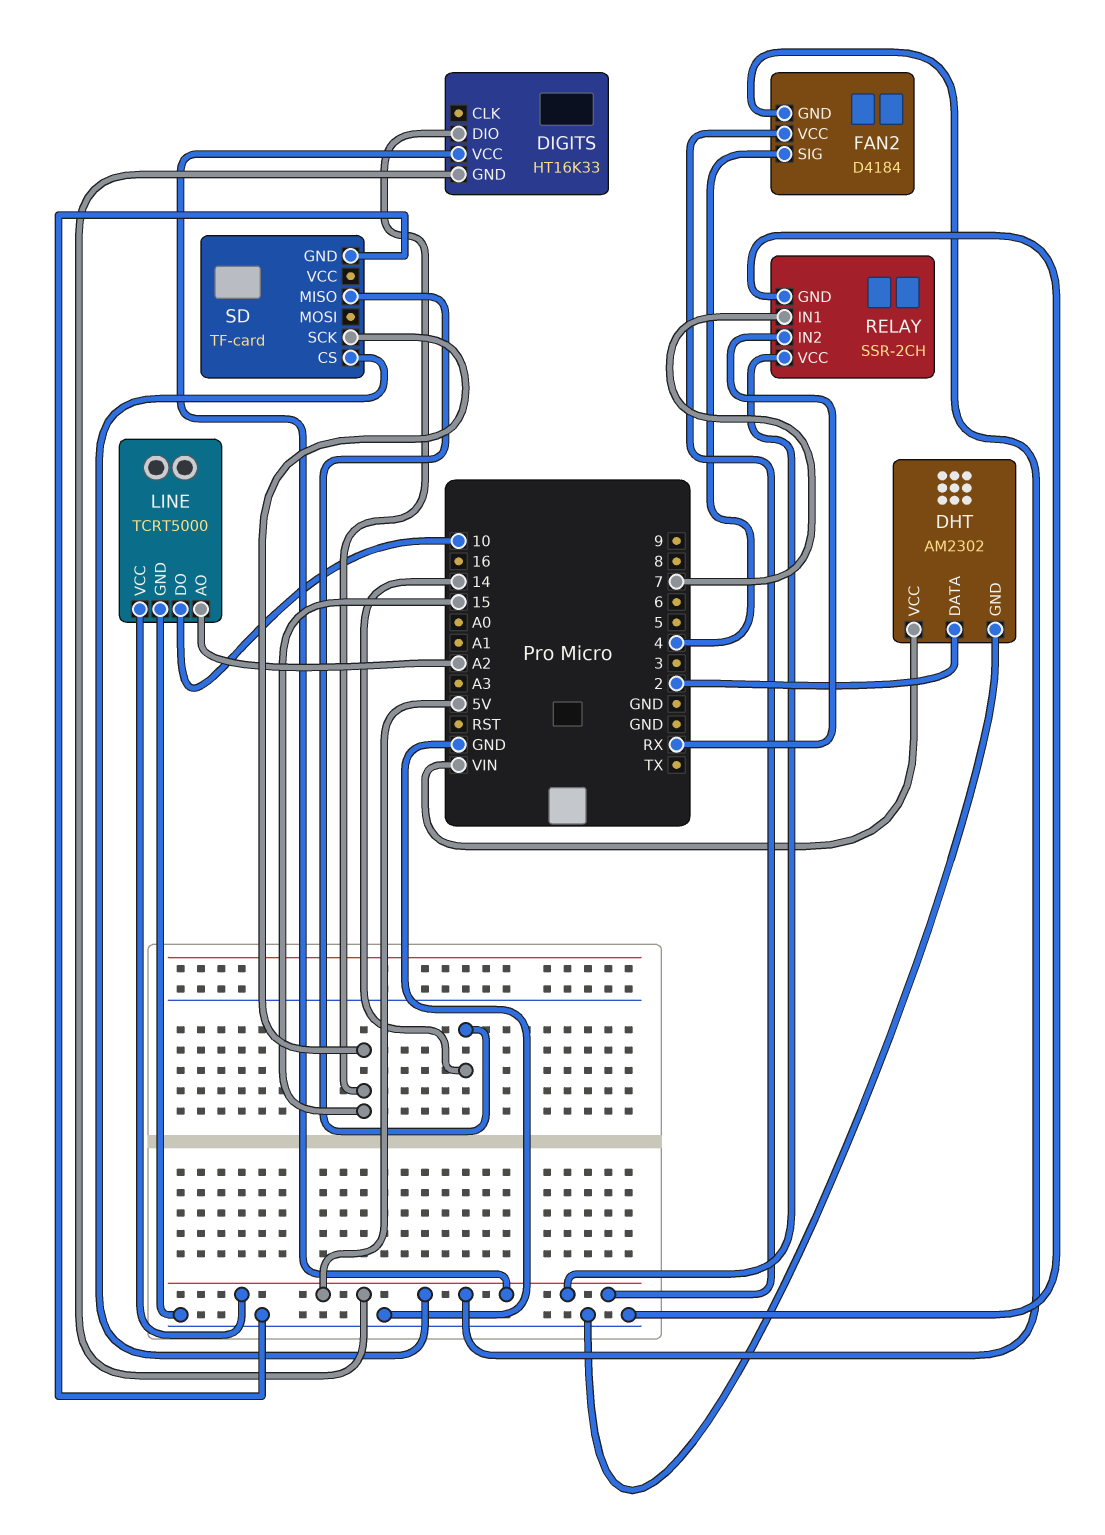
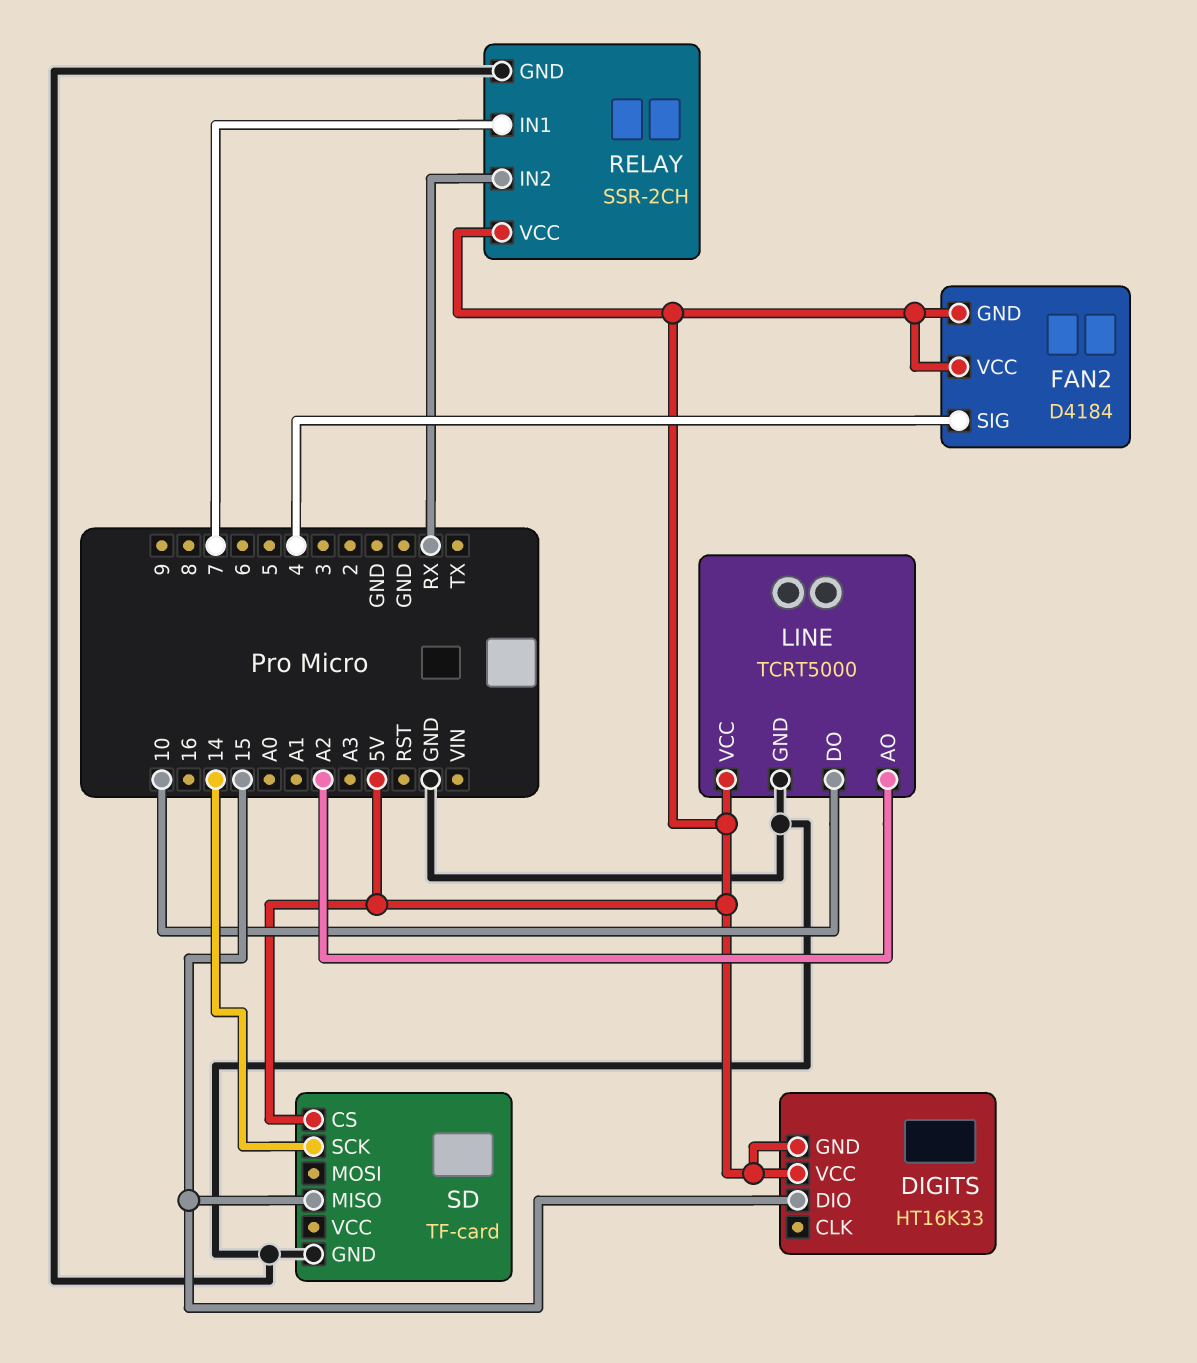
DHT: AM2302 -> none
DHT pin DATA: 2 -> none
DHT pin GND: GND -> none
DHT pin VCC: VIN -> none
SD pin MISO: 14 -> 15
SD pin SCK: 15 -> 14

